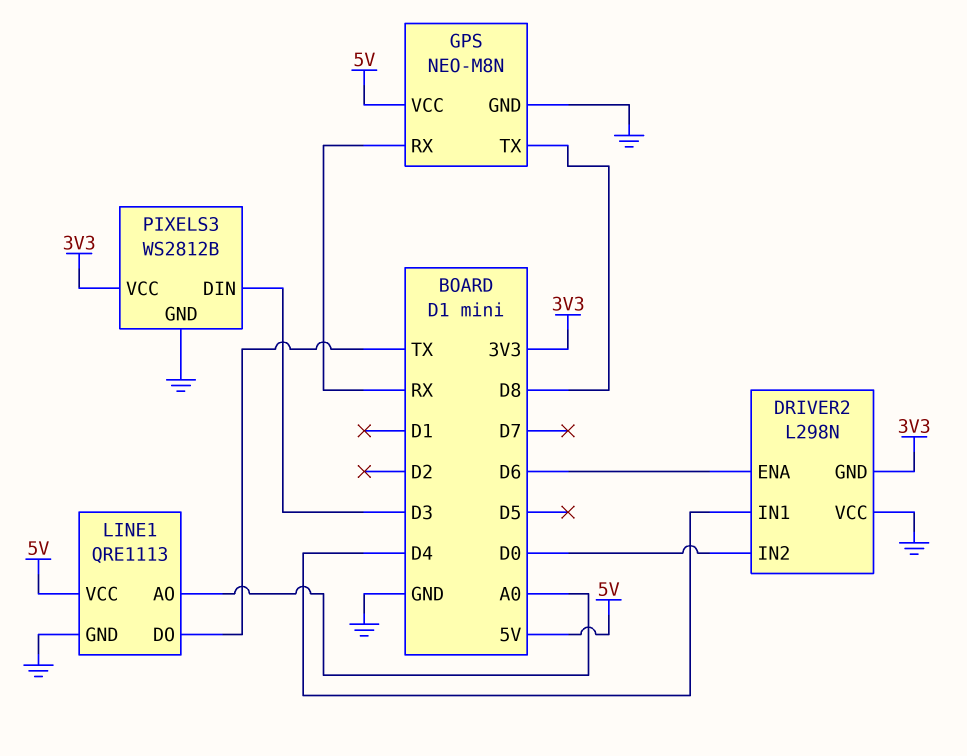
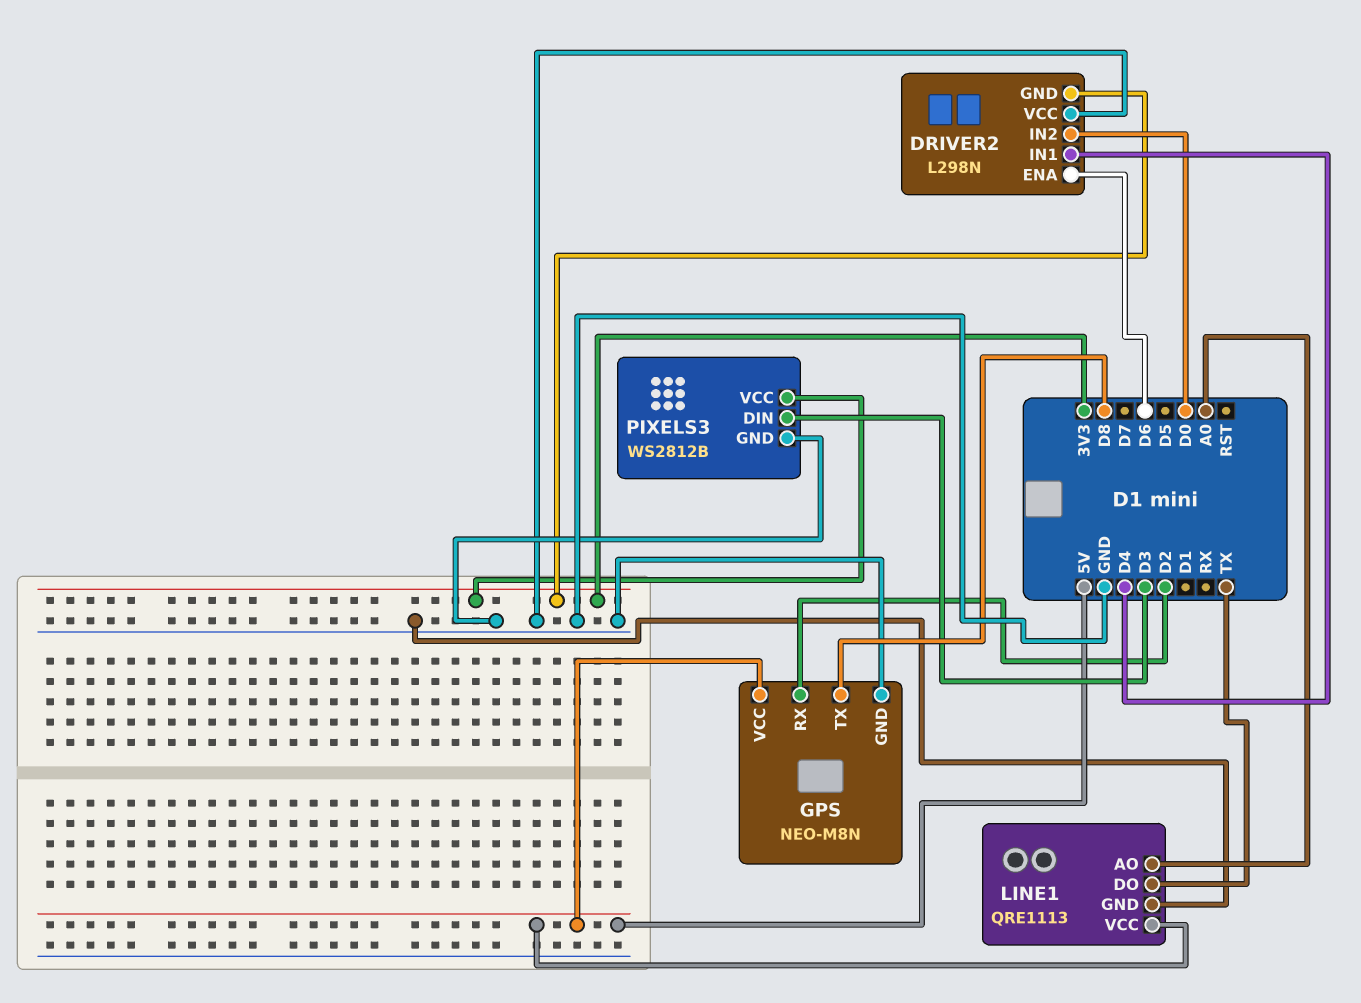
GPS pin RX: RX -> D2

